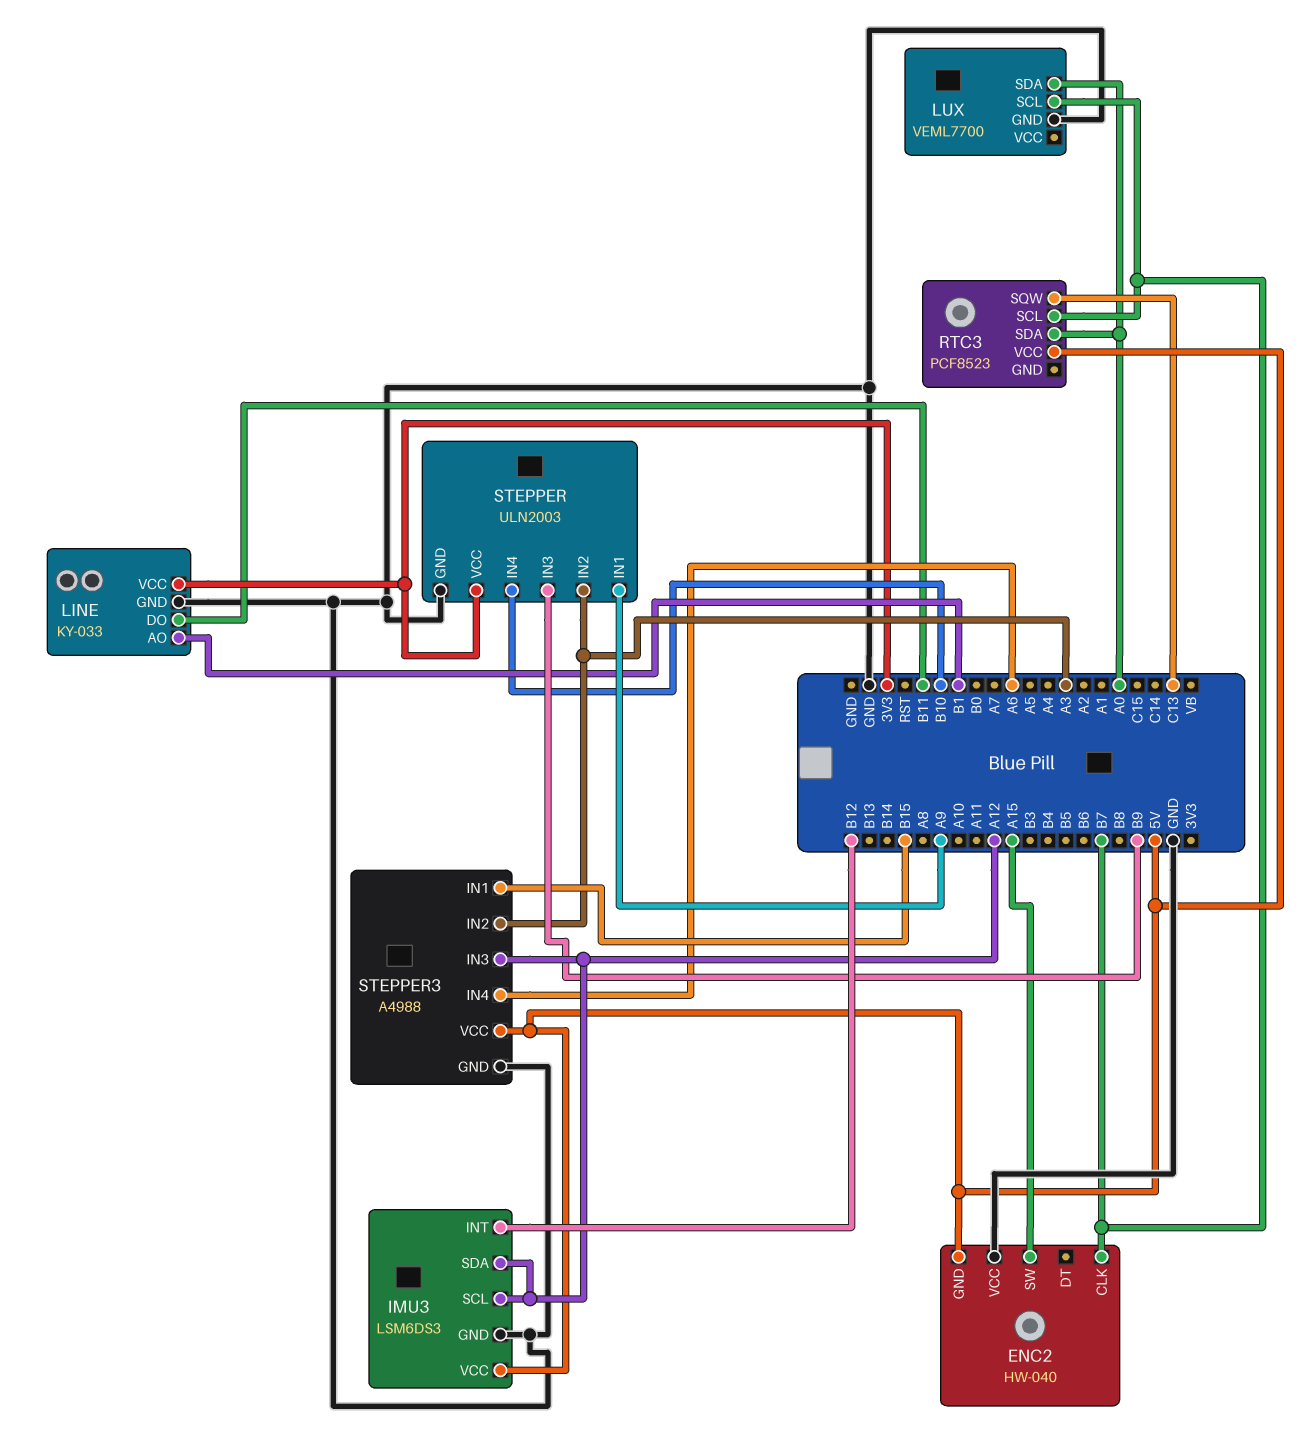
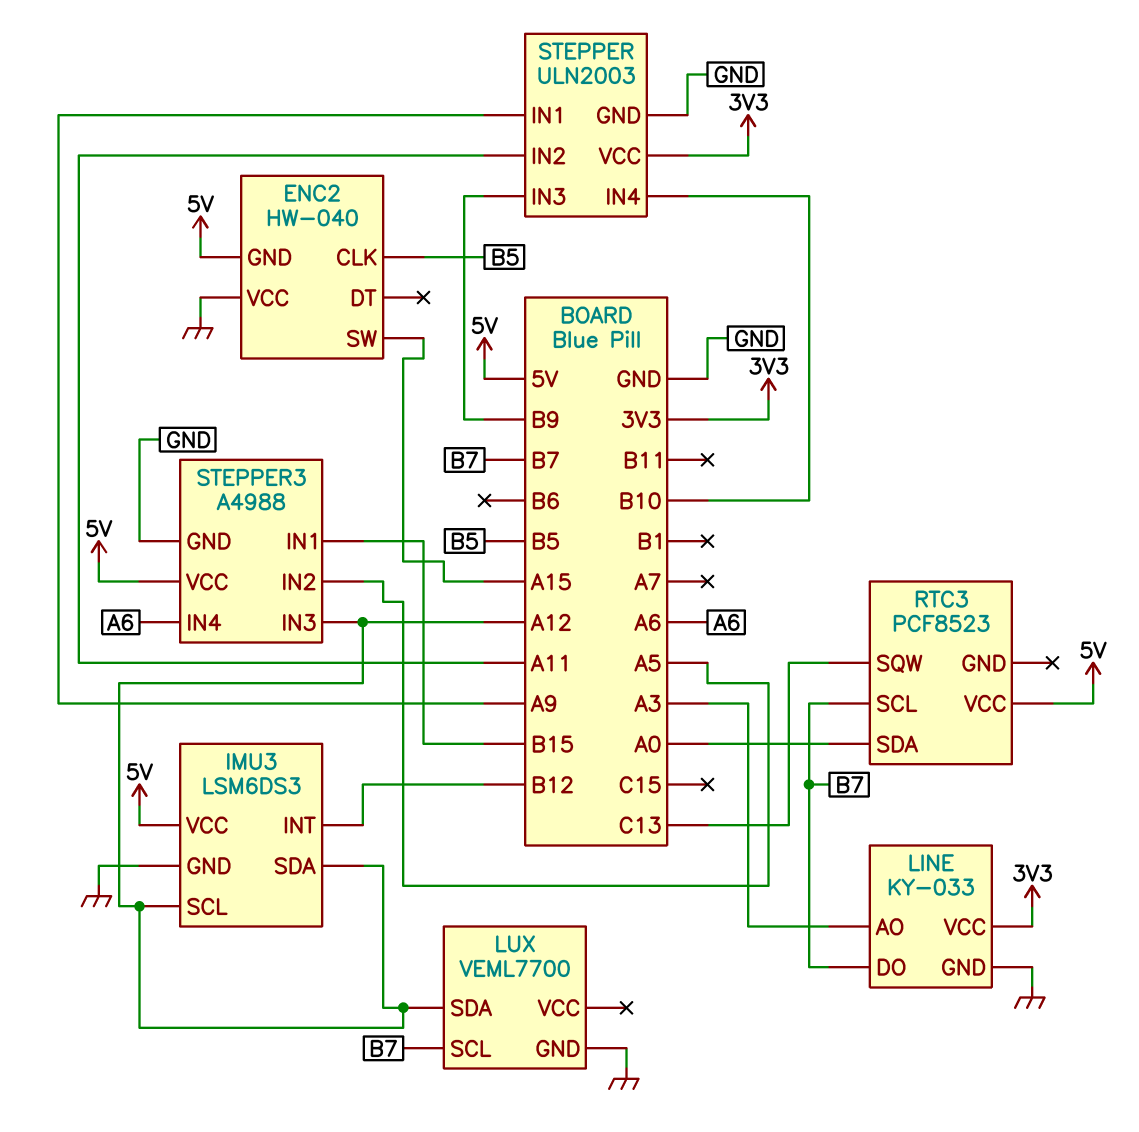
ENC2 pin CLK: B7 -> B5
LINE pin AO: B1 -> A3
LINE pin DO: B11 -> B7
LUX pin SDA: A0 -> A12
STEPPER pin IN2: A3 -> A11
STEPPER3 pin IN2: A3 -> A5

